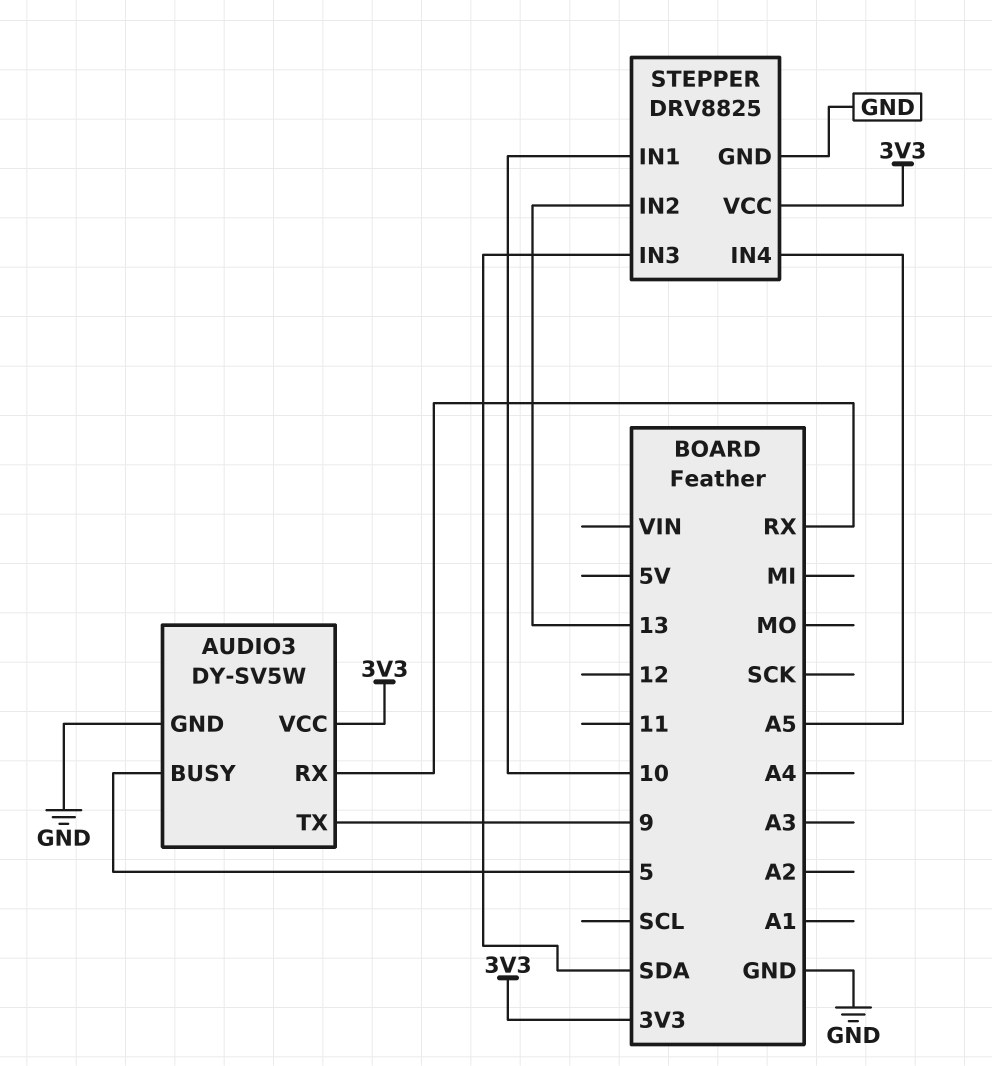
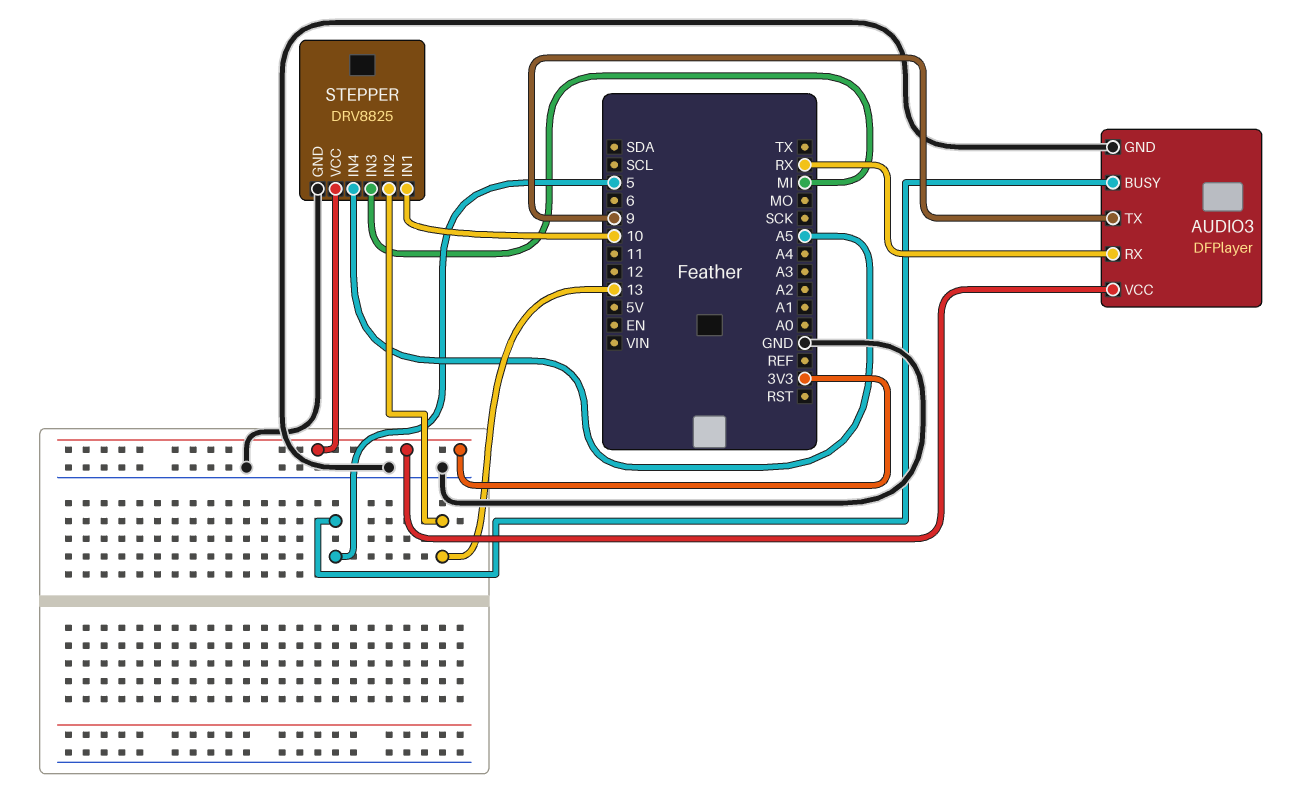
AUDIO3: DY-SV5W -> DFPlayer
STEPPER pin IN3: SDA -> MI

